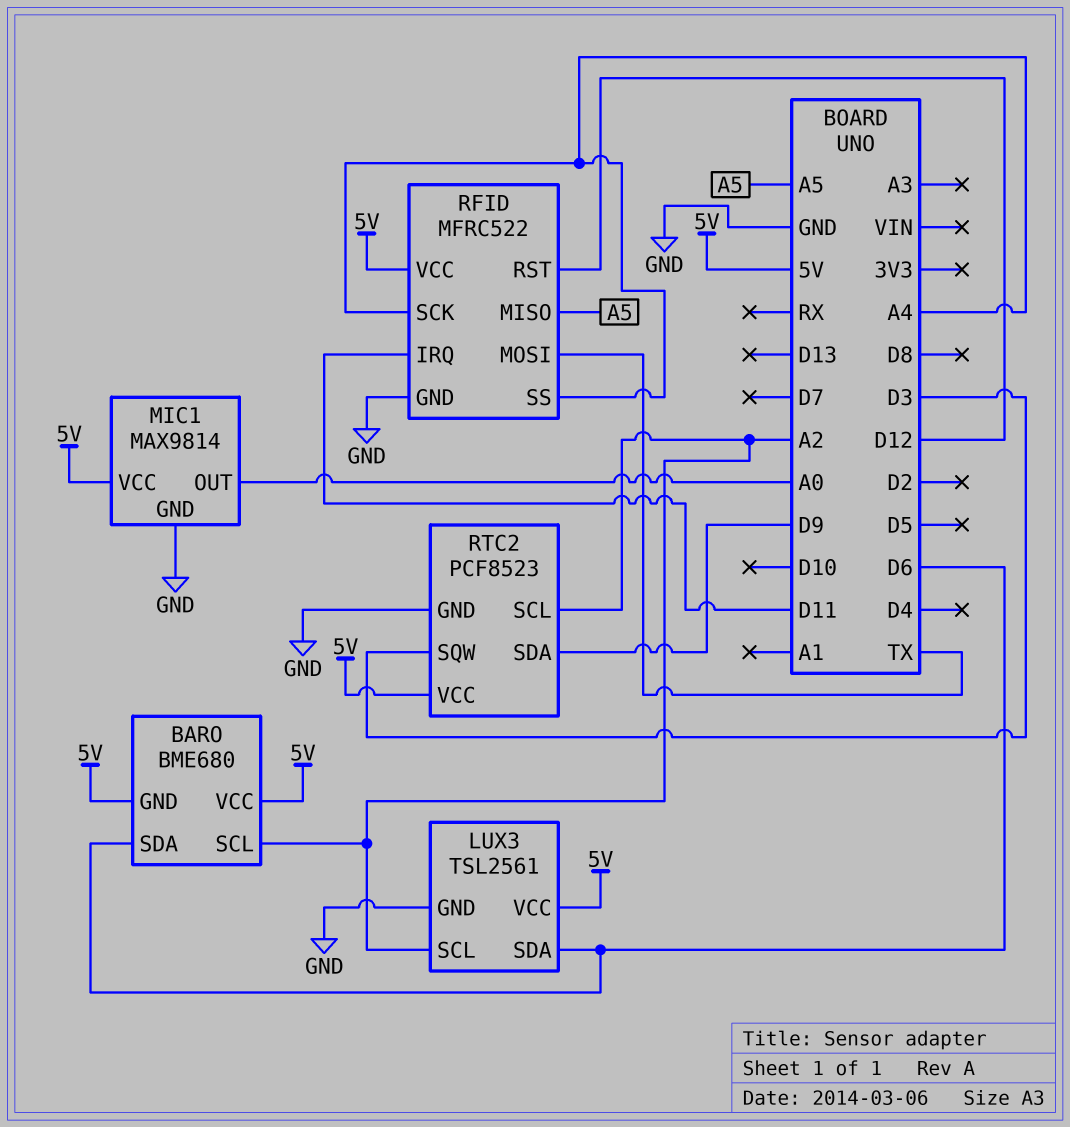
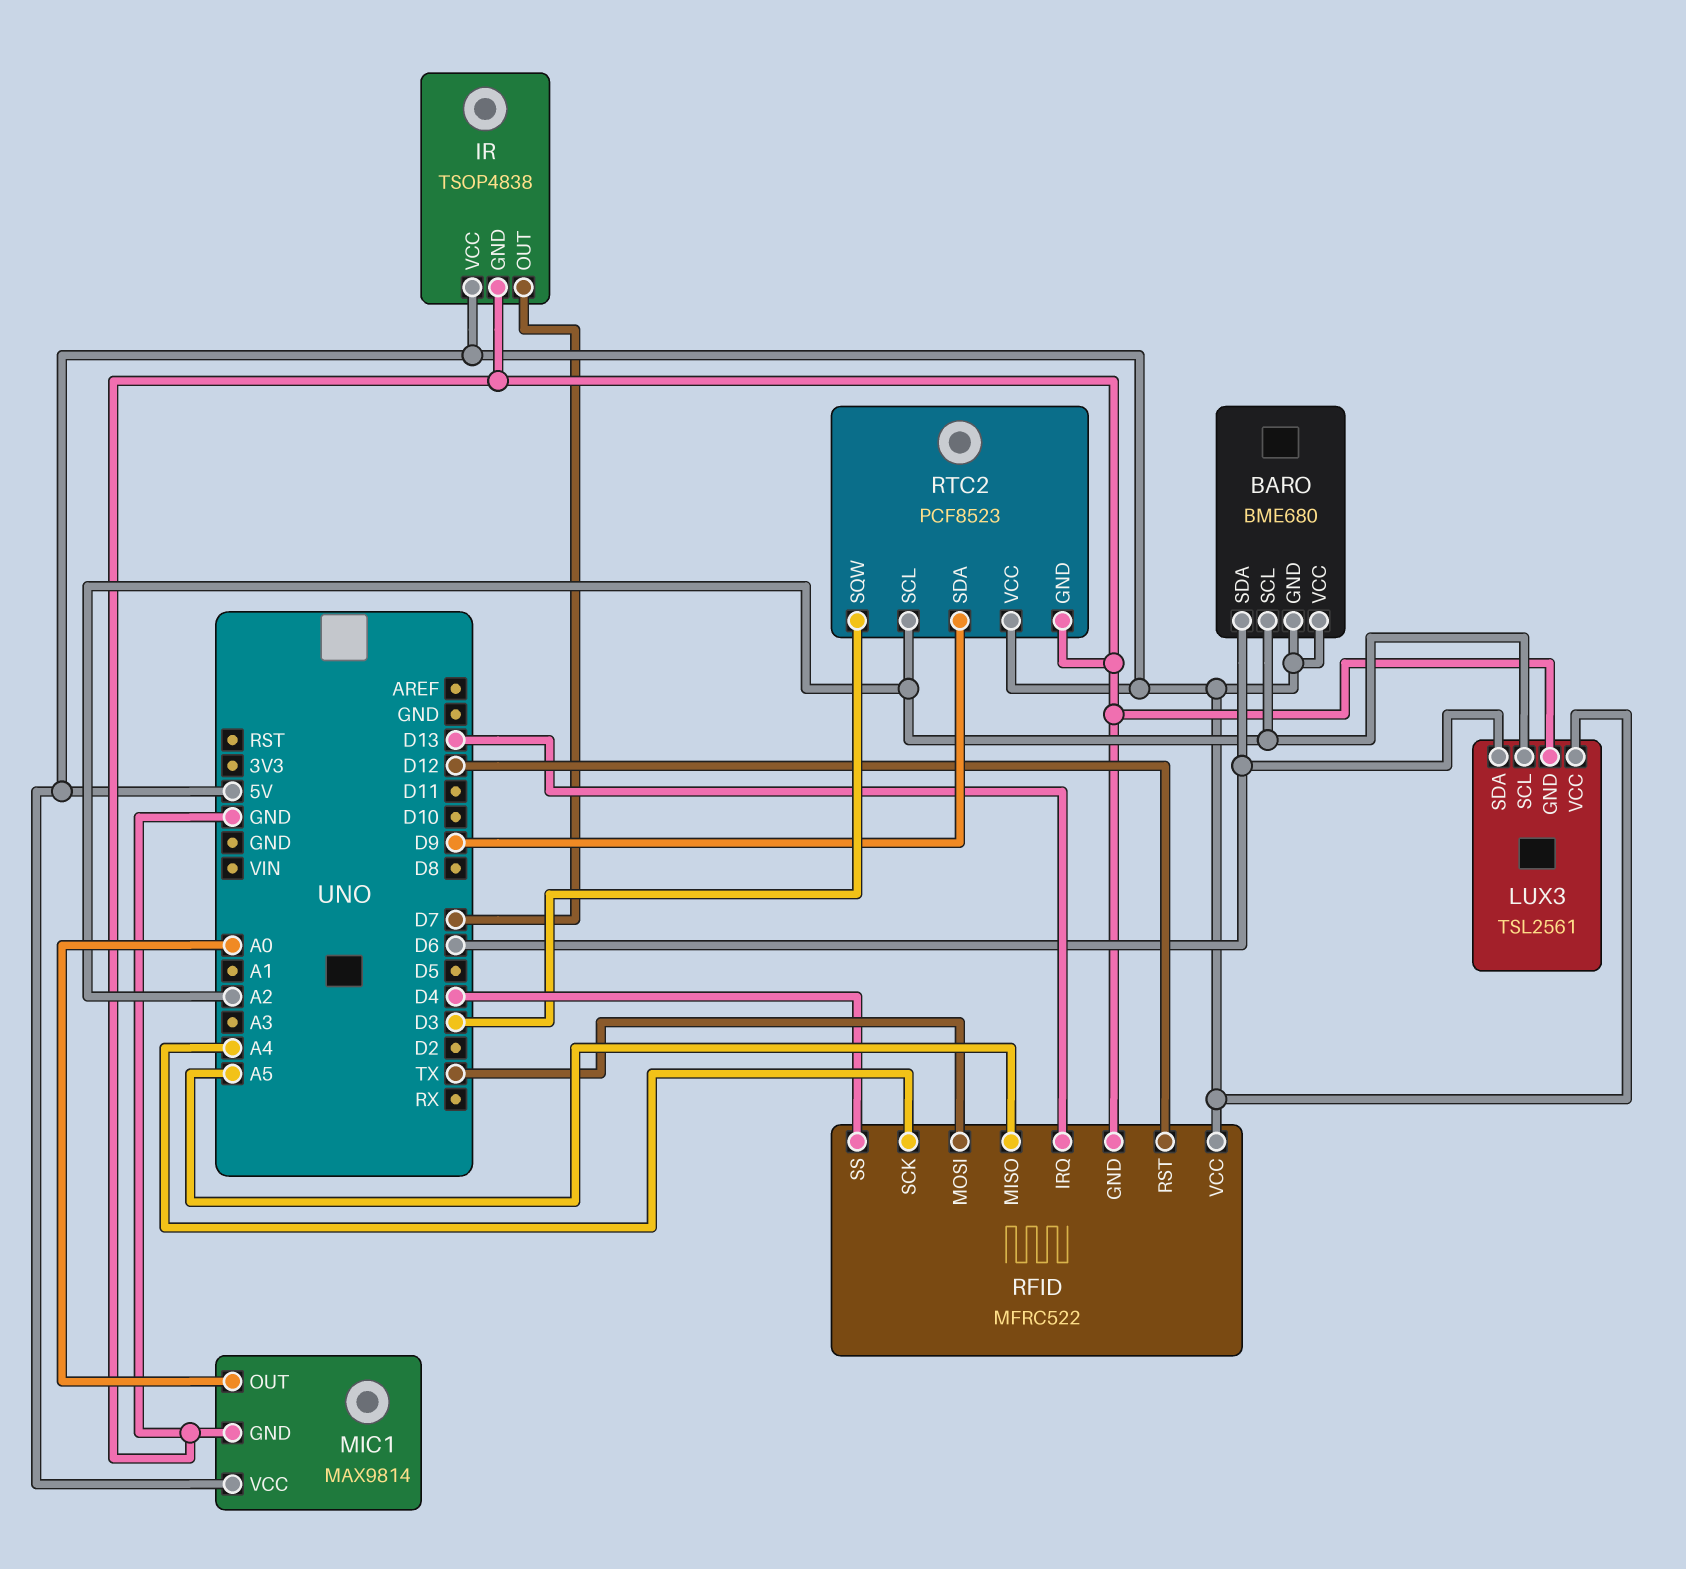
IR: none -> TSOP4838
IR pin GND: none -> GND
IR pin OUT: none -> D7
IR pin VCC: none -> 5V
RFID pin IRQ: D11 -> D13
RFID pin SS: A4 -> D4

